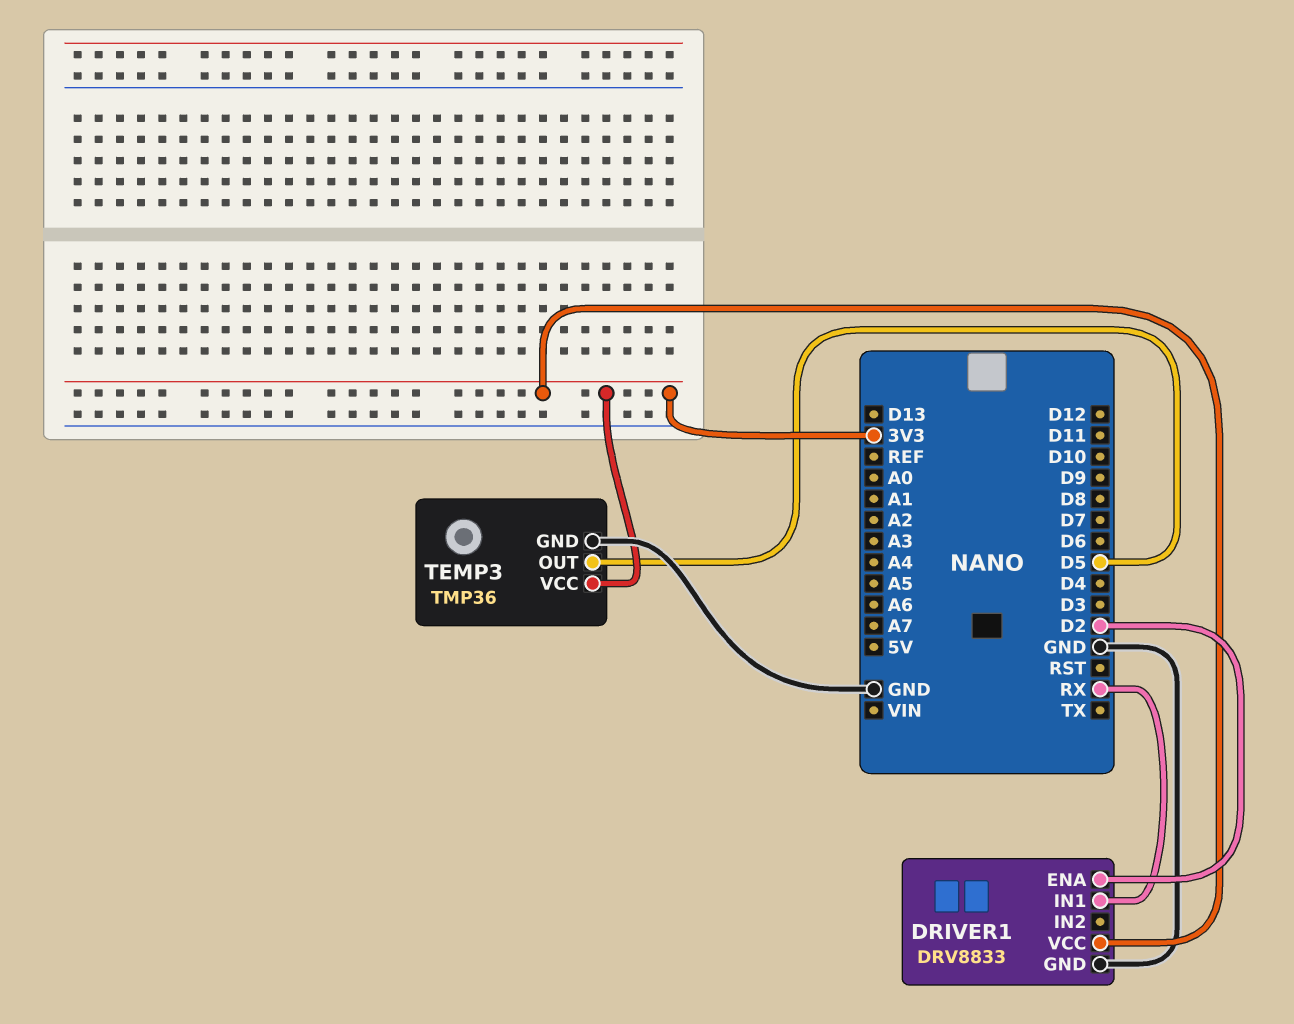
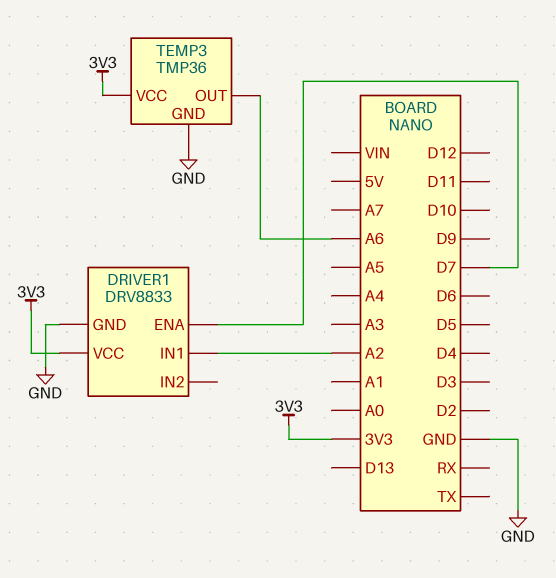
DRIVER1 pin ENA: D2 -> D7
DRIVER1 pin IN1: RX -> A2
TEMP3 pin OUT: D5 -> A6

